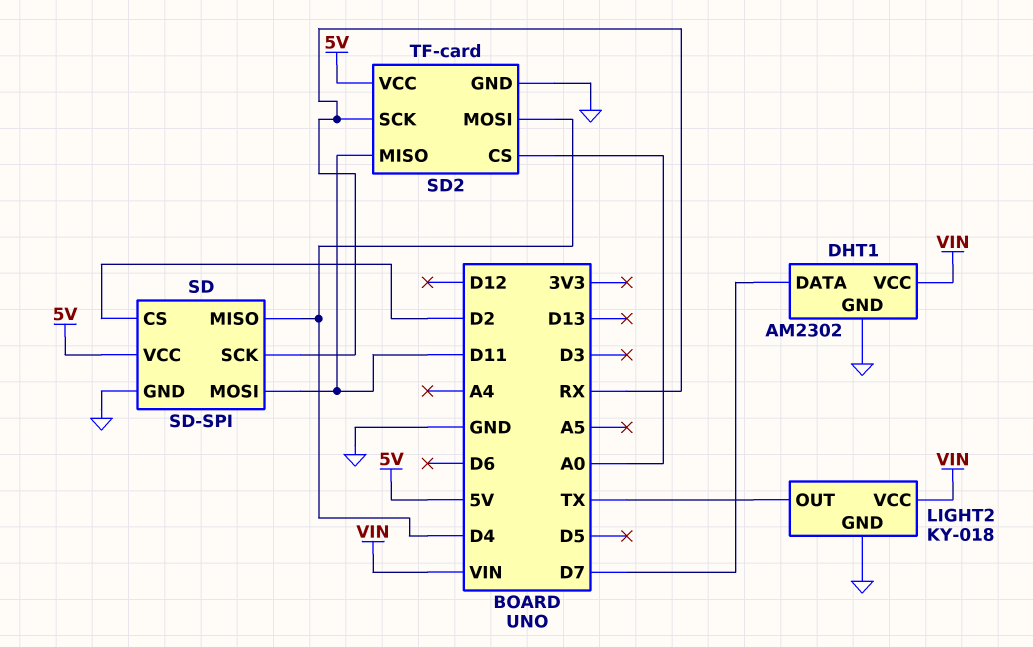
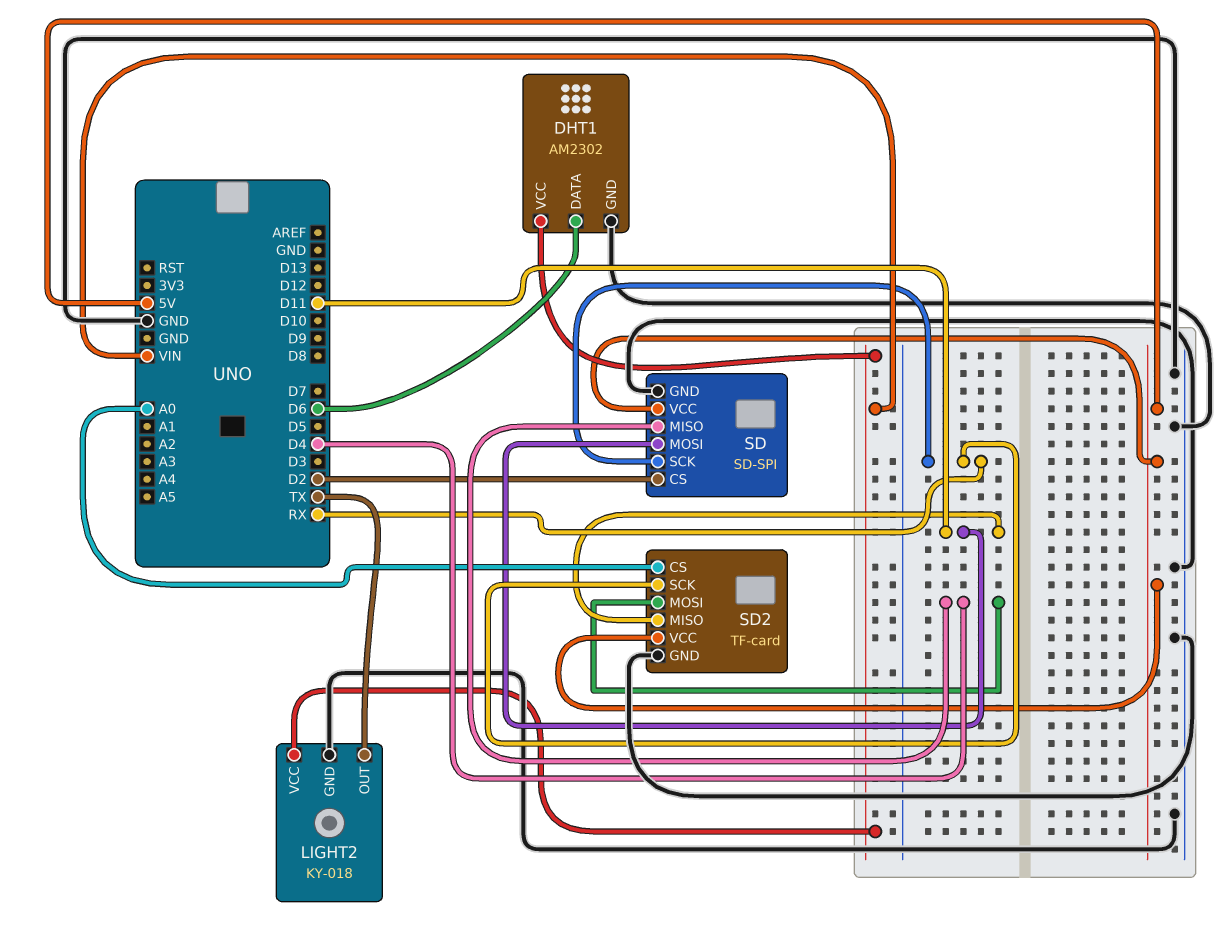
DHT1 pin DATA: D7 -> D6

